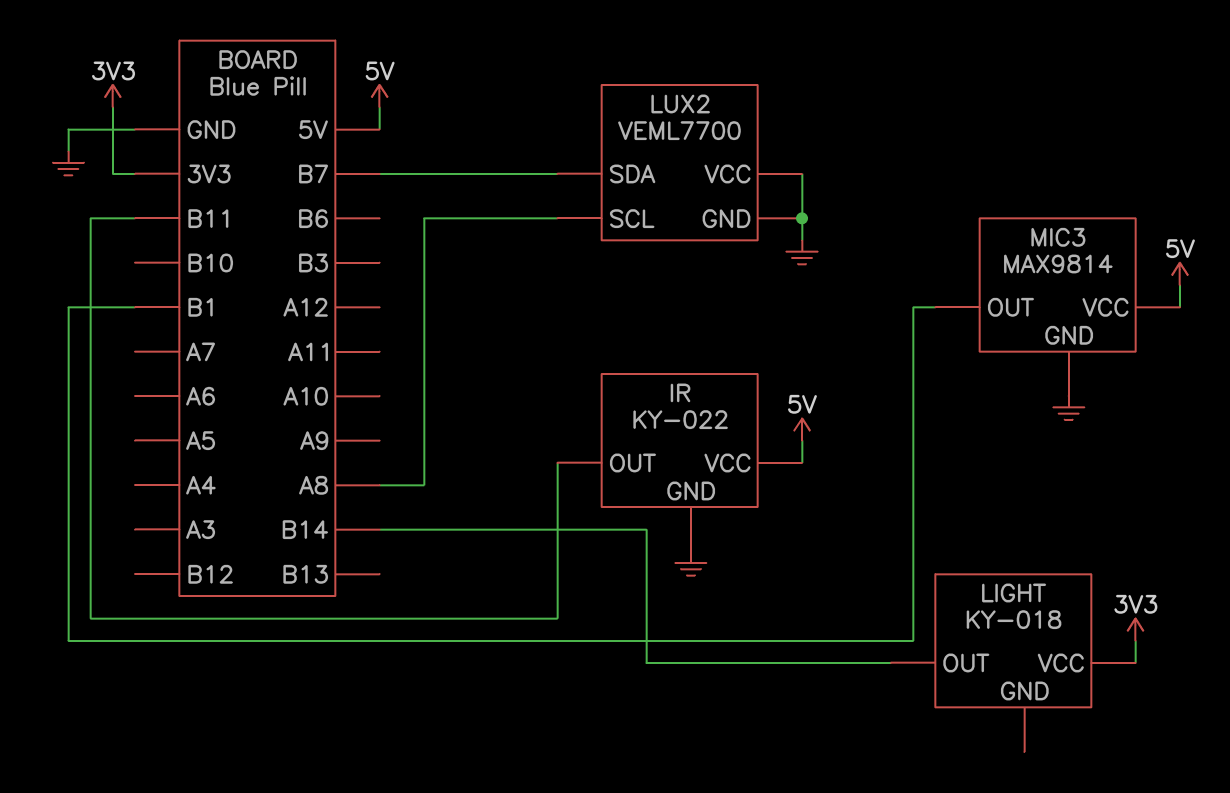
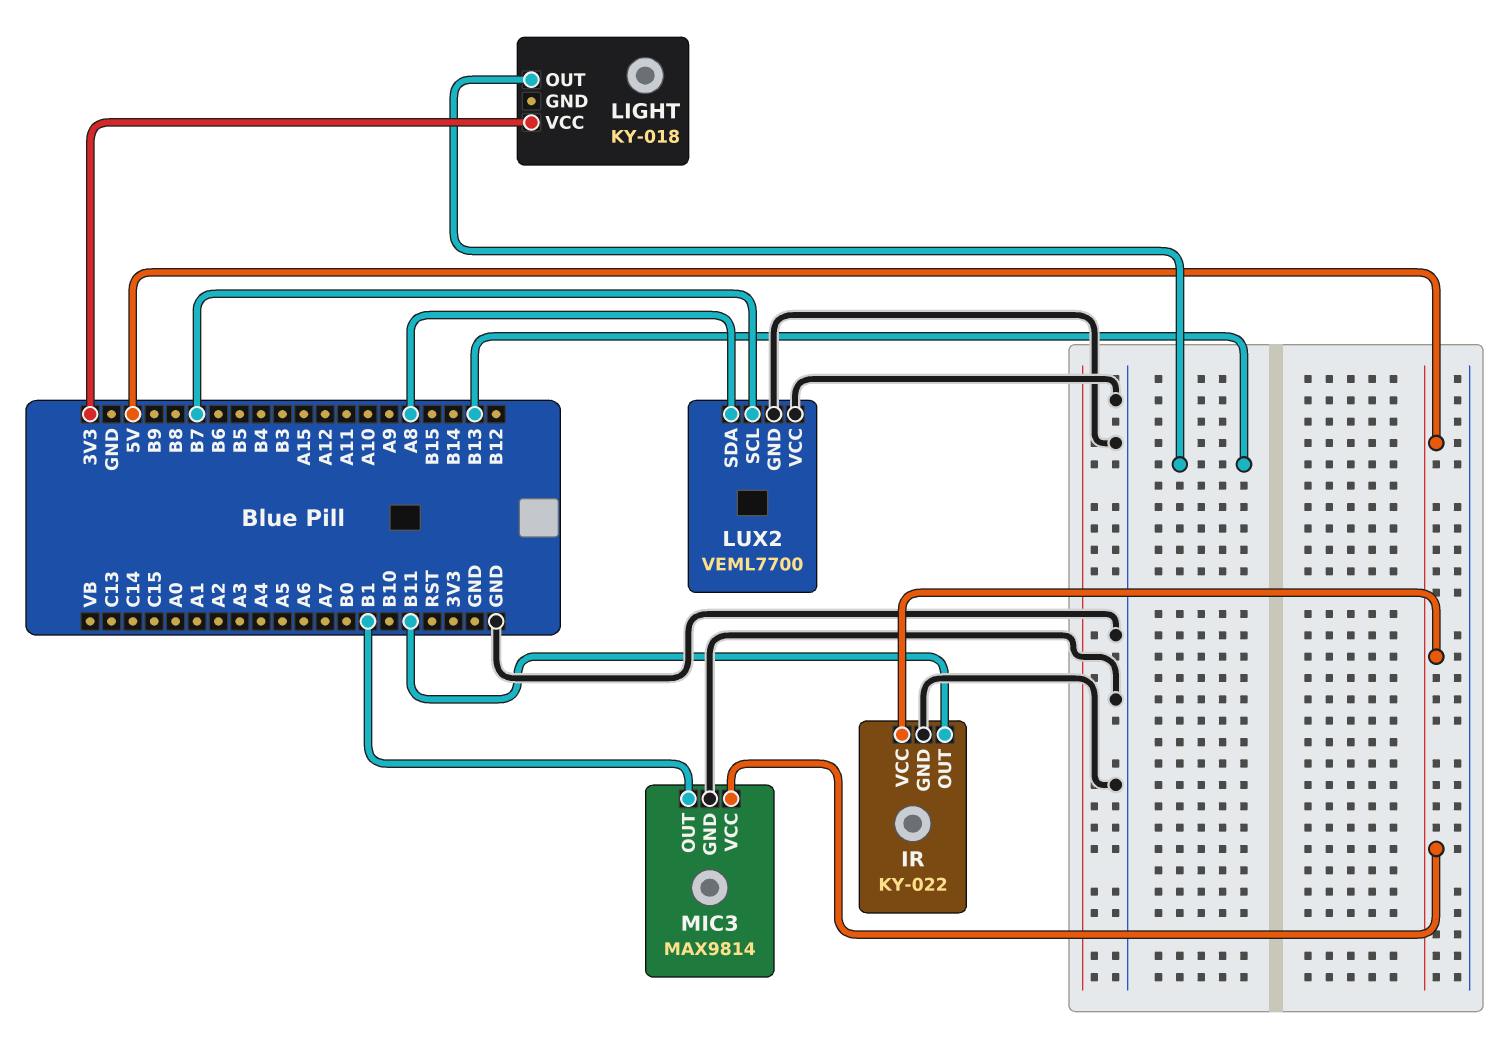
LIGHT pin OUT: B14 -> B13
LUX2 pin SCL: A8 -> B7
LUX2 pin SDA: B7 -> A8

